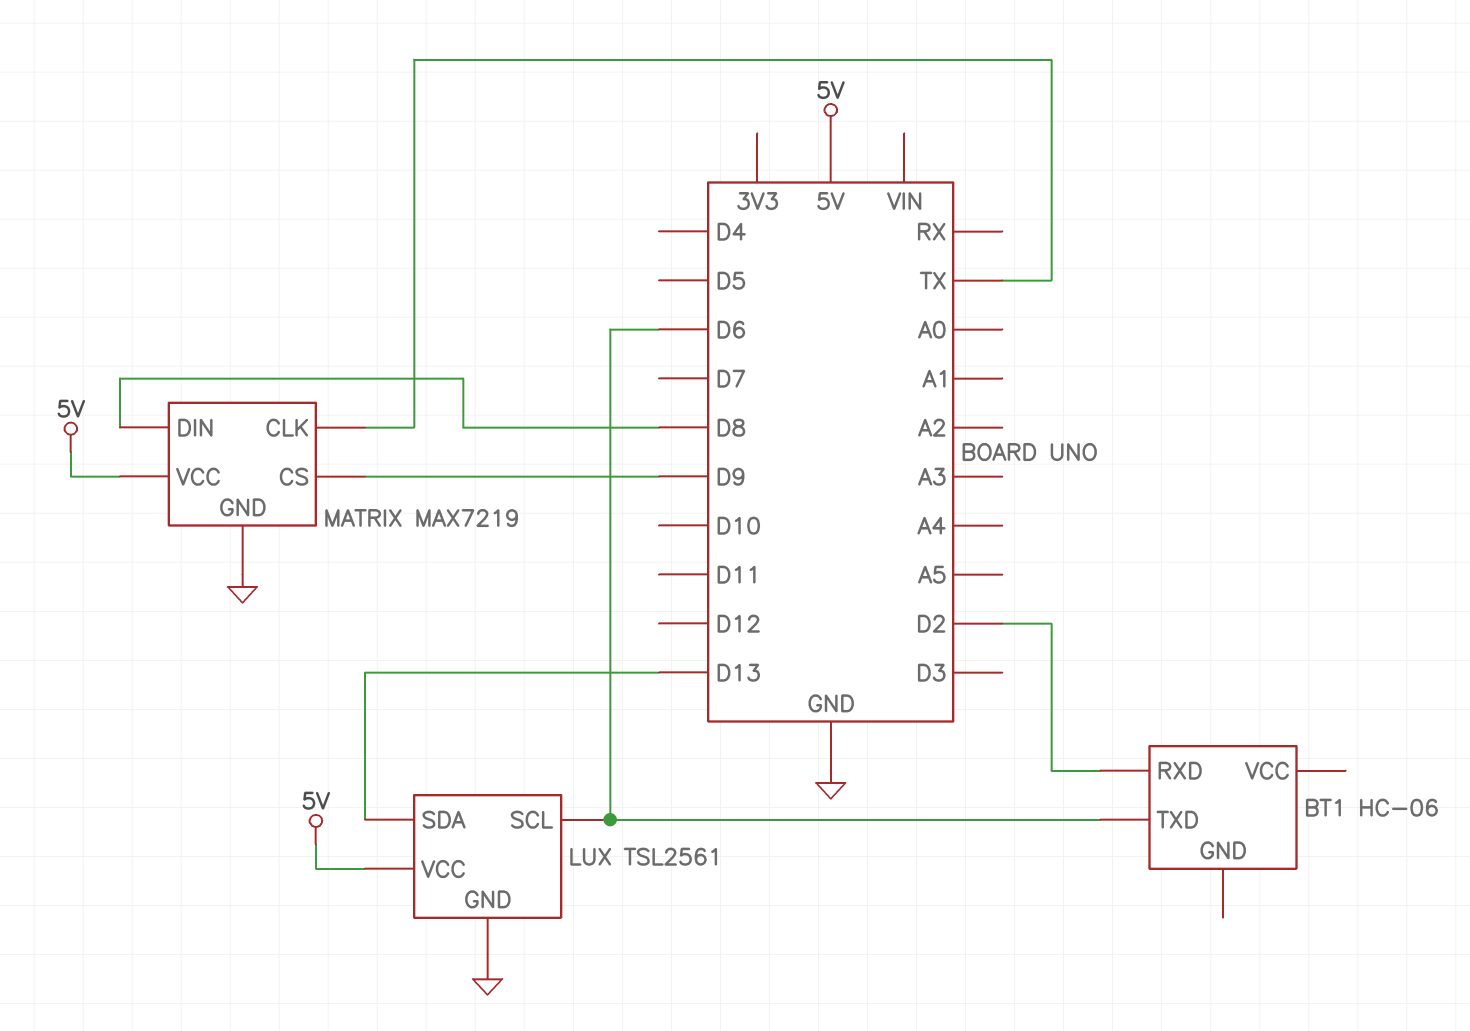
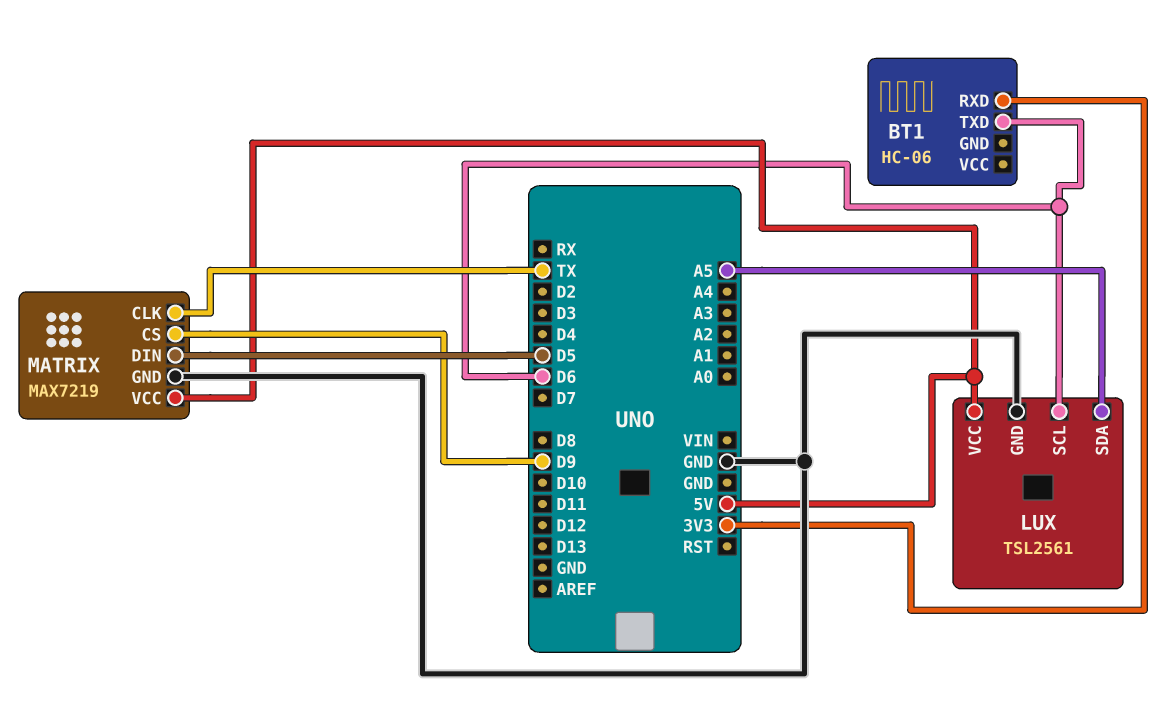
BT1 pin RXD: D2 -> 3V3
LUX pin SDA: D13 -> A5
MATRIX pin DIN: D8 -> D5

